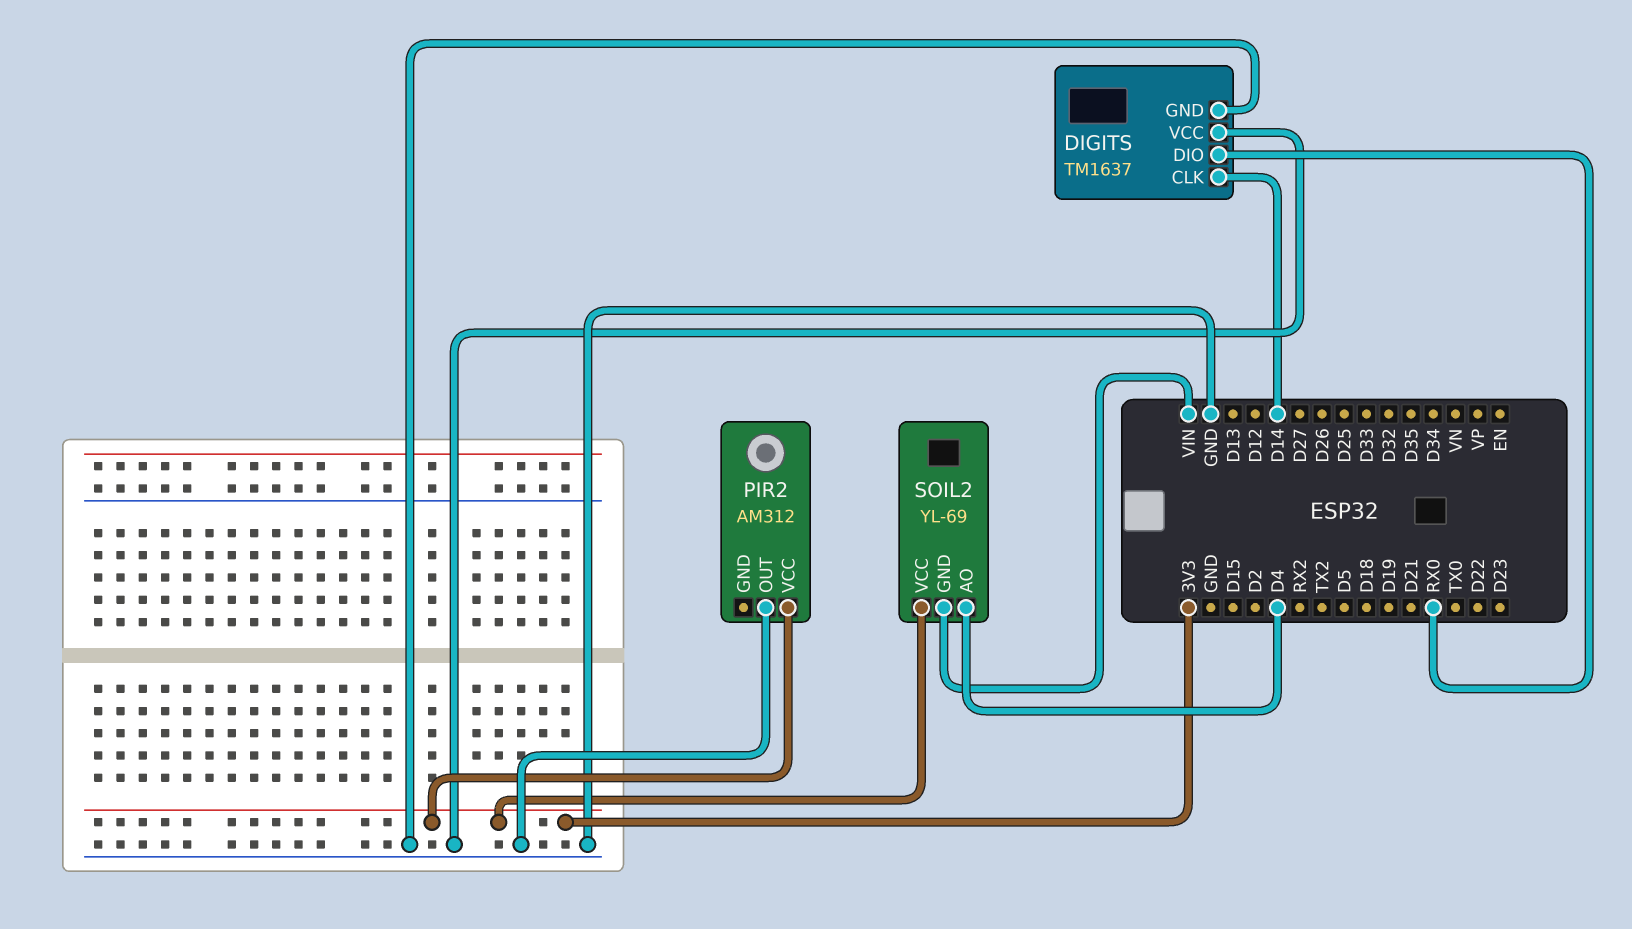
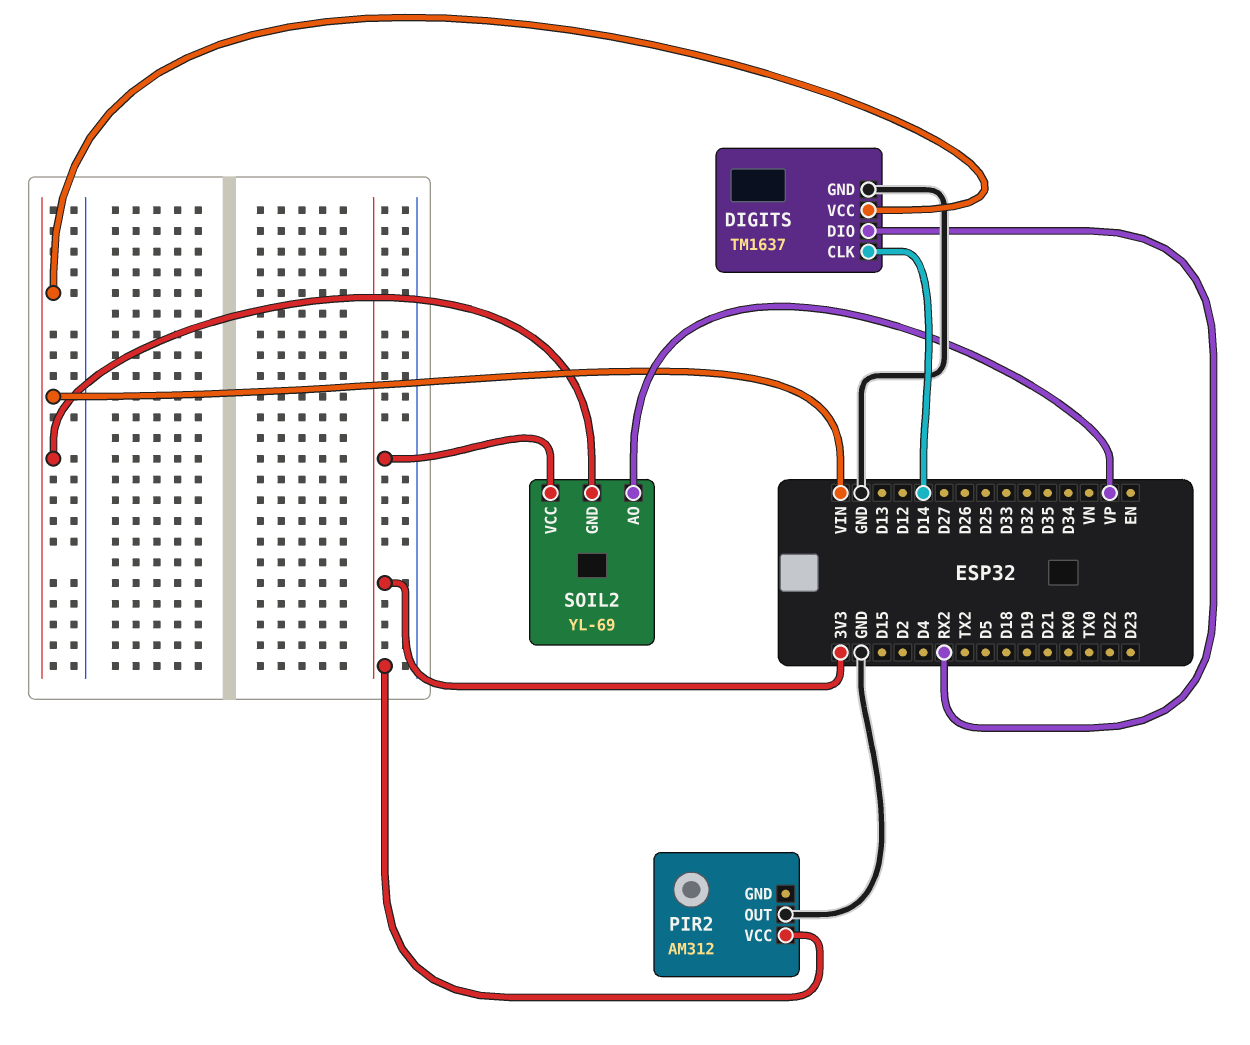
DIGITS pin DIO: RX0 -> RX2
DIGITS pin VCC: GND -> VIN
SOIL2 pin AO: D4 -> VP

